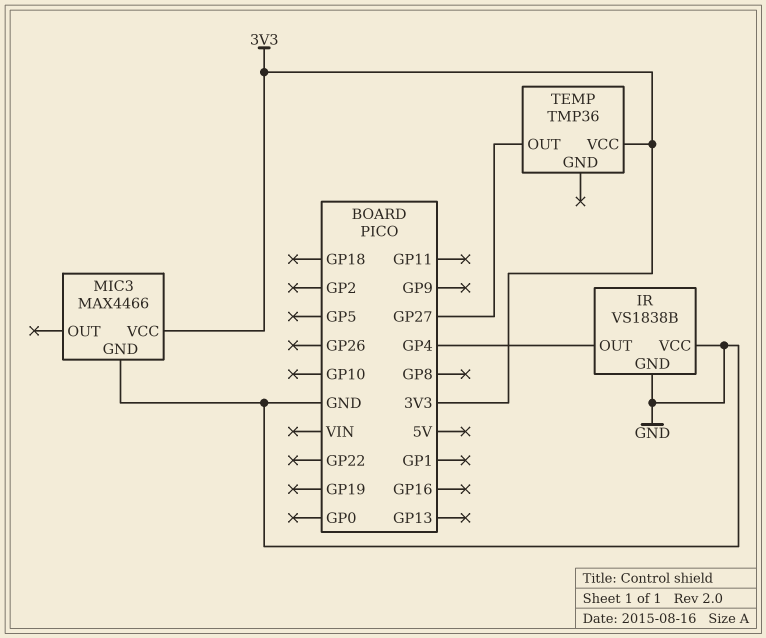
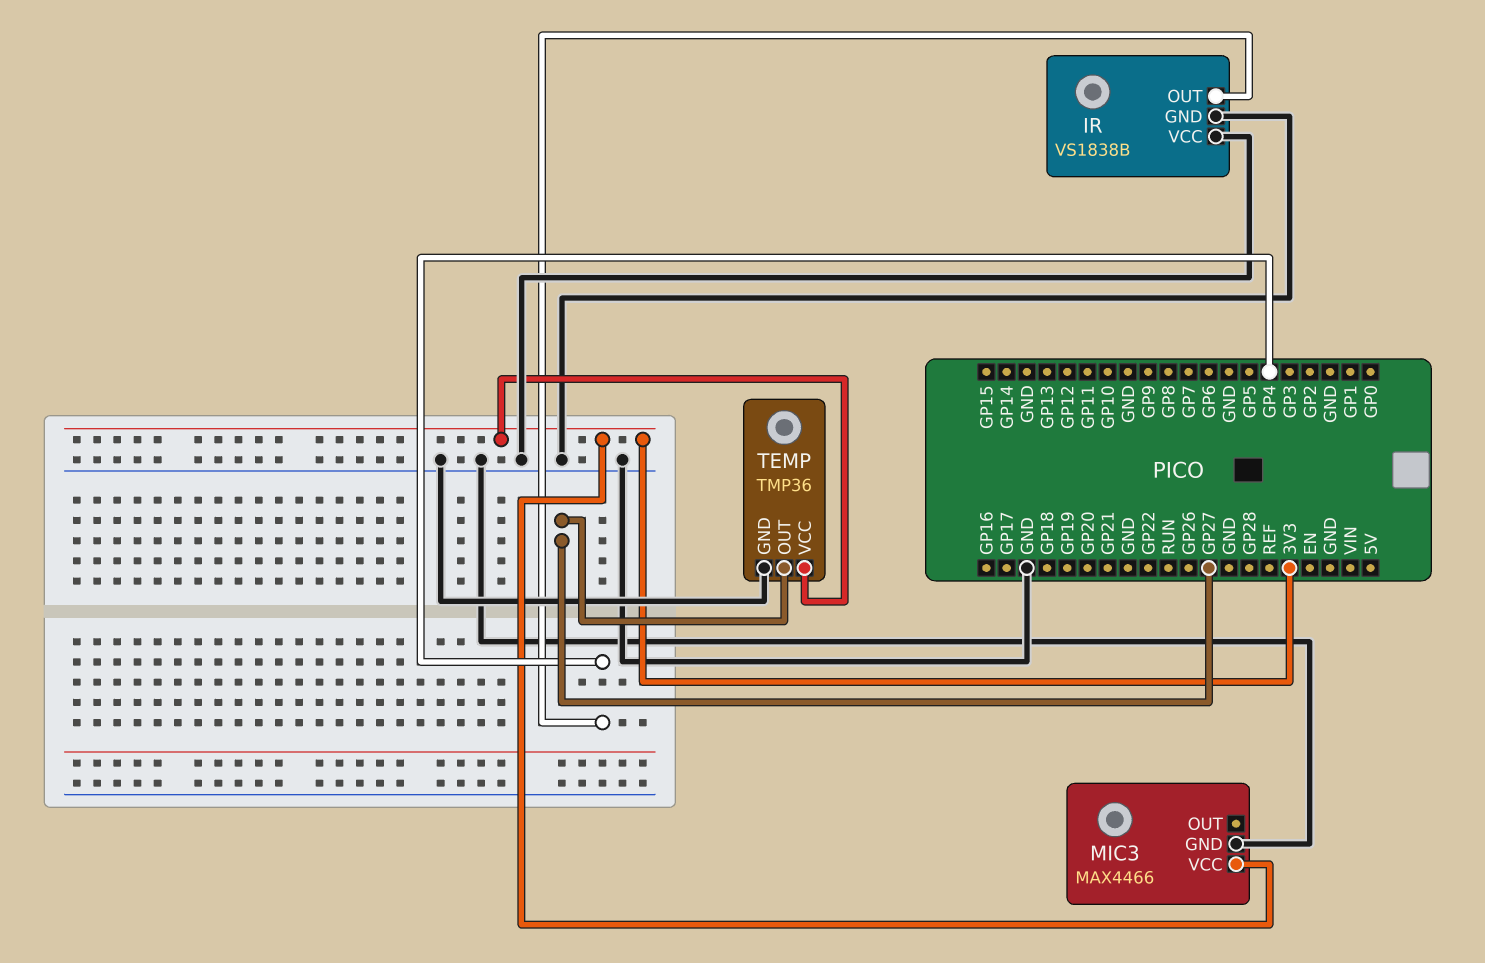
TEMP pin GND: none -> GND

